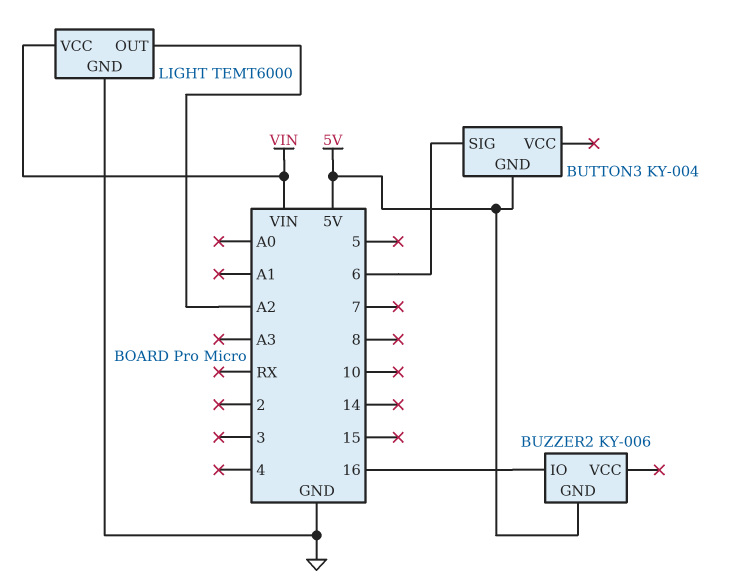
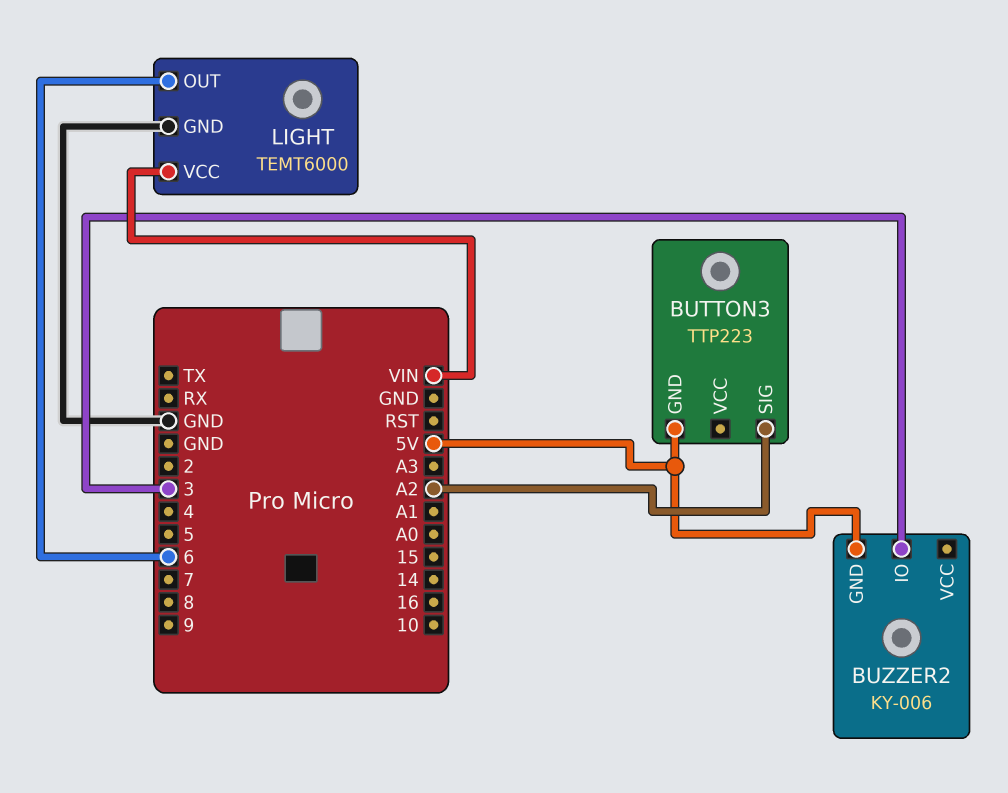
BUTTON3: KY-004 -> TTP223
BUTTON3 pin SIG: 6 -> A2
BUZZER2 pin IO: 16 -> 3
LIGHT pin OUT: A2 -> 6

